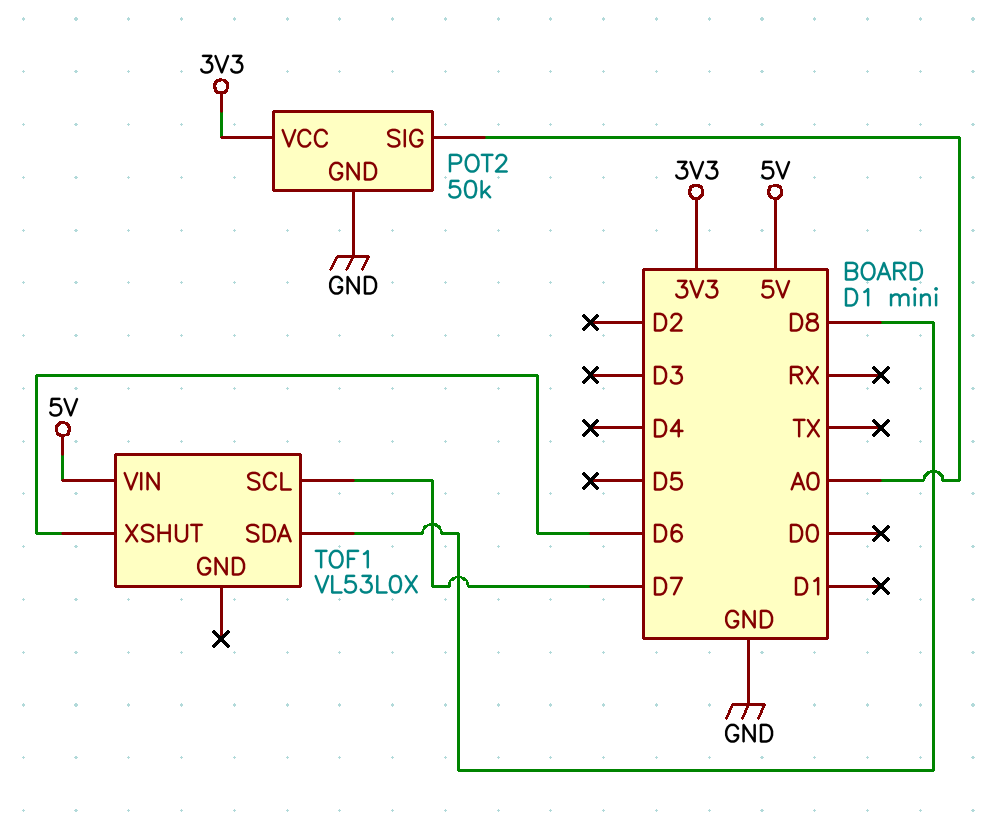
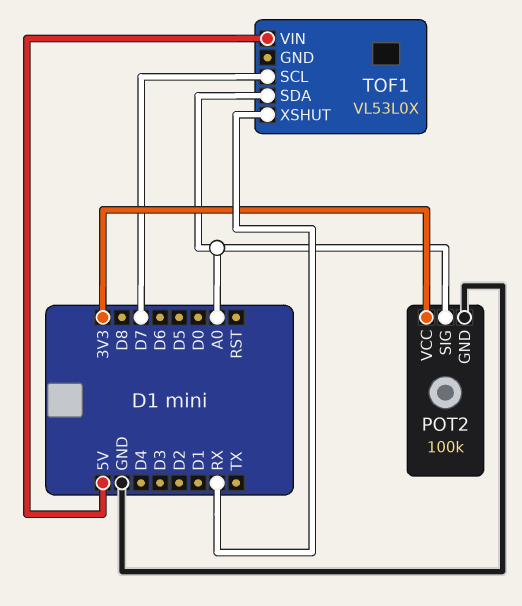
POT2: 50k -> 100k
TOF1 pin SDA: D8 -> A0
TOF1 pin XSHUT: D6 -> RX

